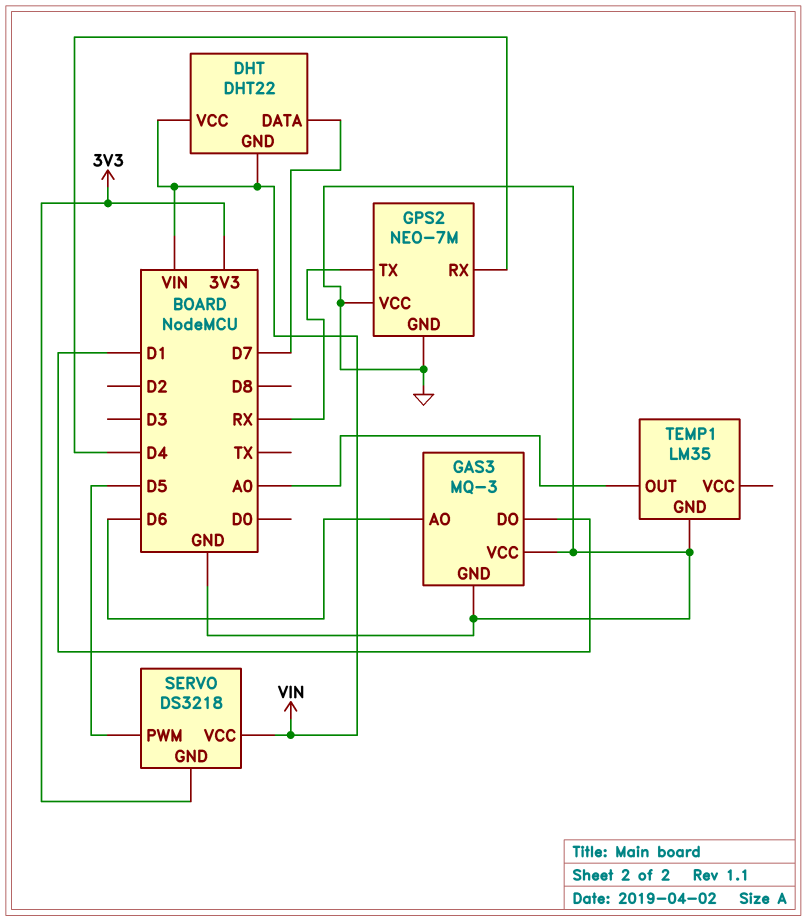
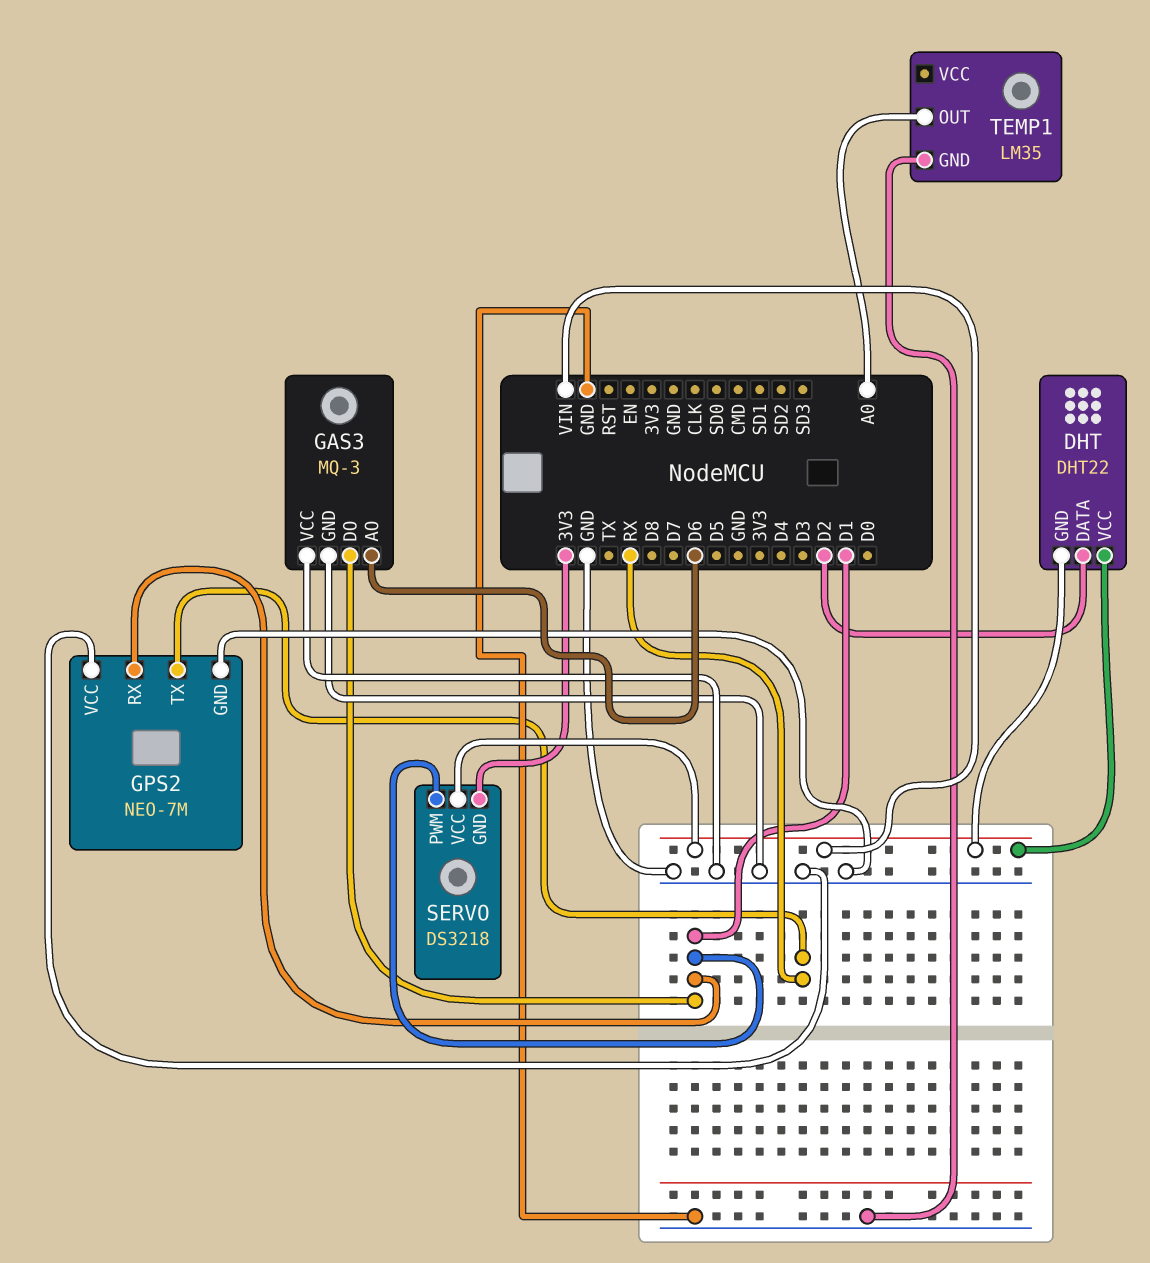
DHT pin DATA: D7 -> D2
GPS2 pin RX: D4 -> D1
SERVO pin PWM: D5 -> D1

